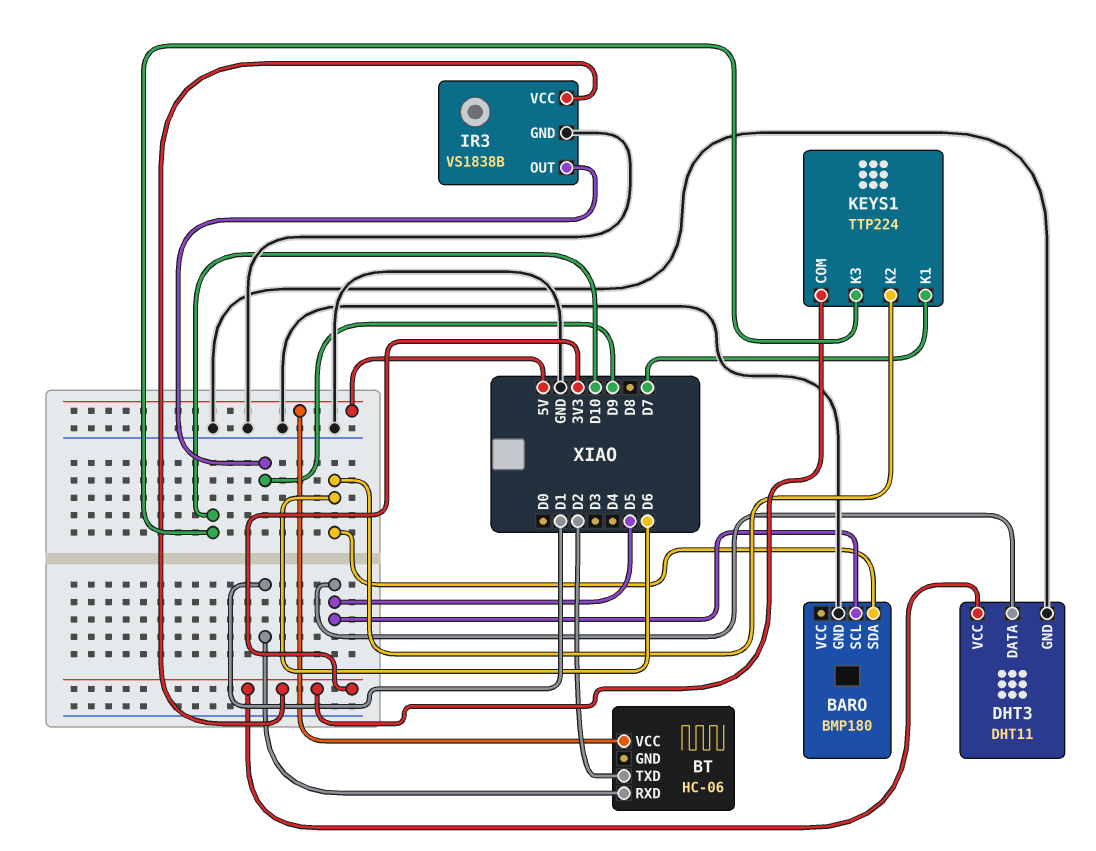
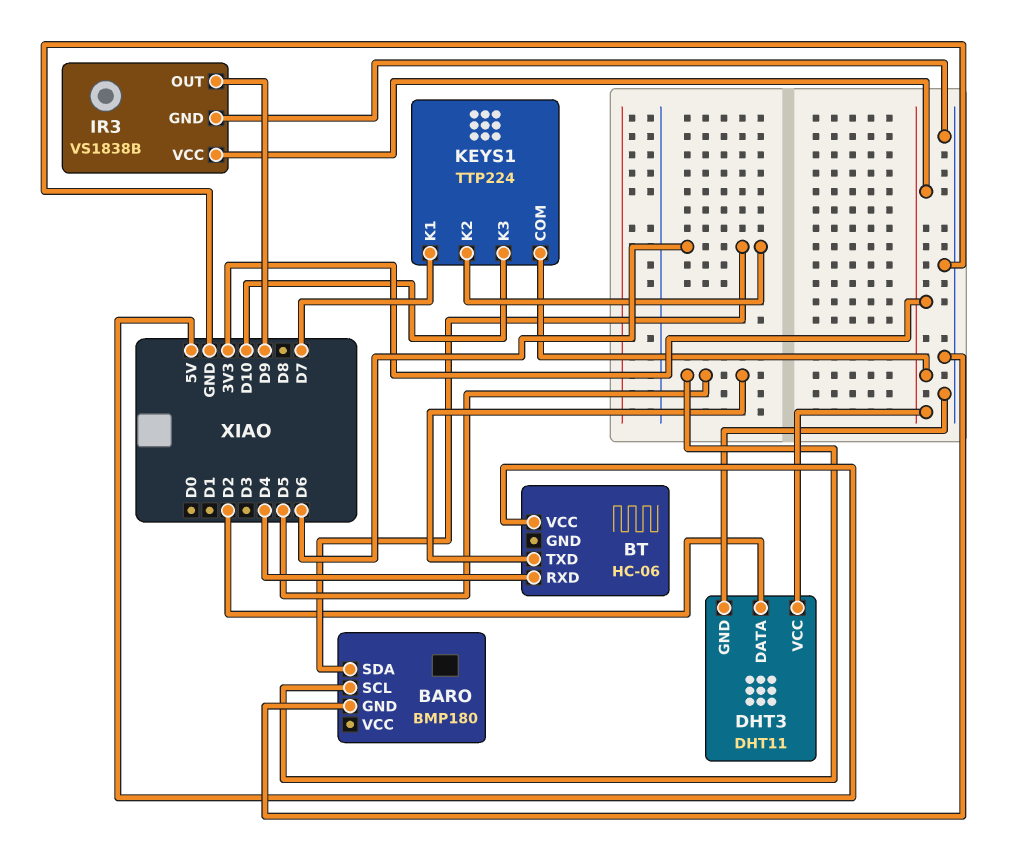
BT pin RXD: D1 -> D4
BT pin TXD: D2 -> D5
DHT3 pin DATA: D5 -> D2

